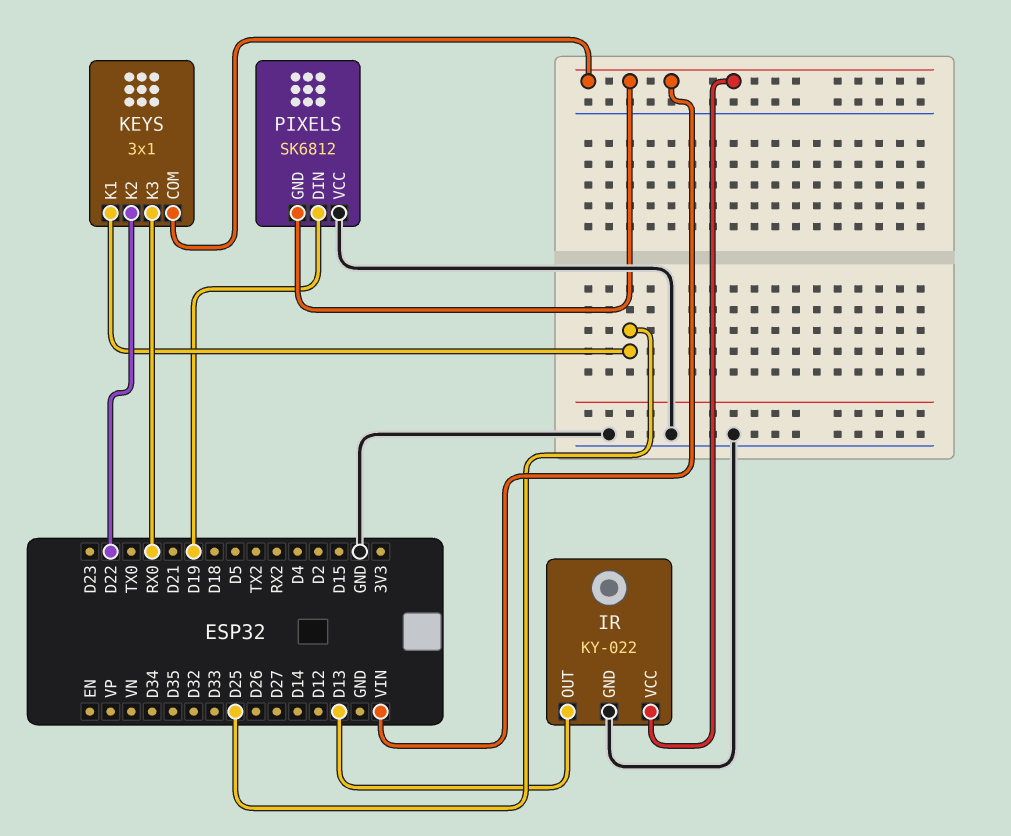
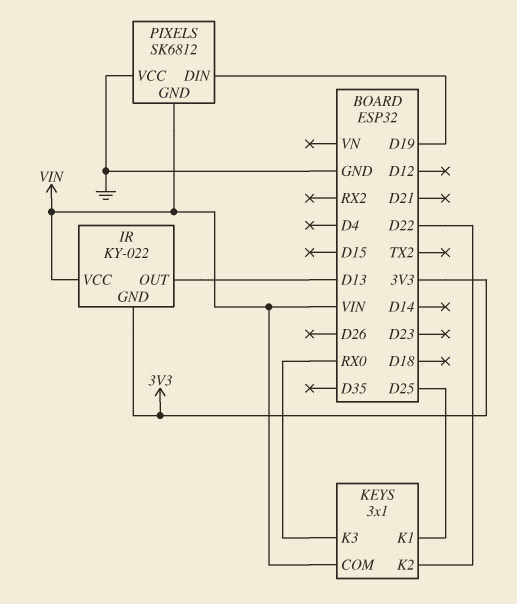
IR pin GND: GND -> 3V3

